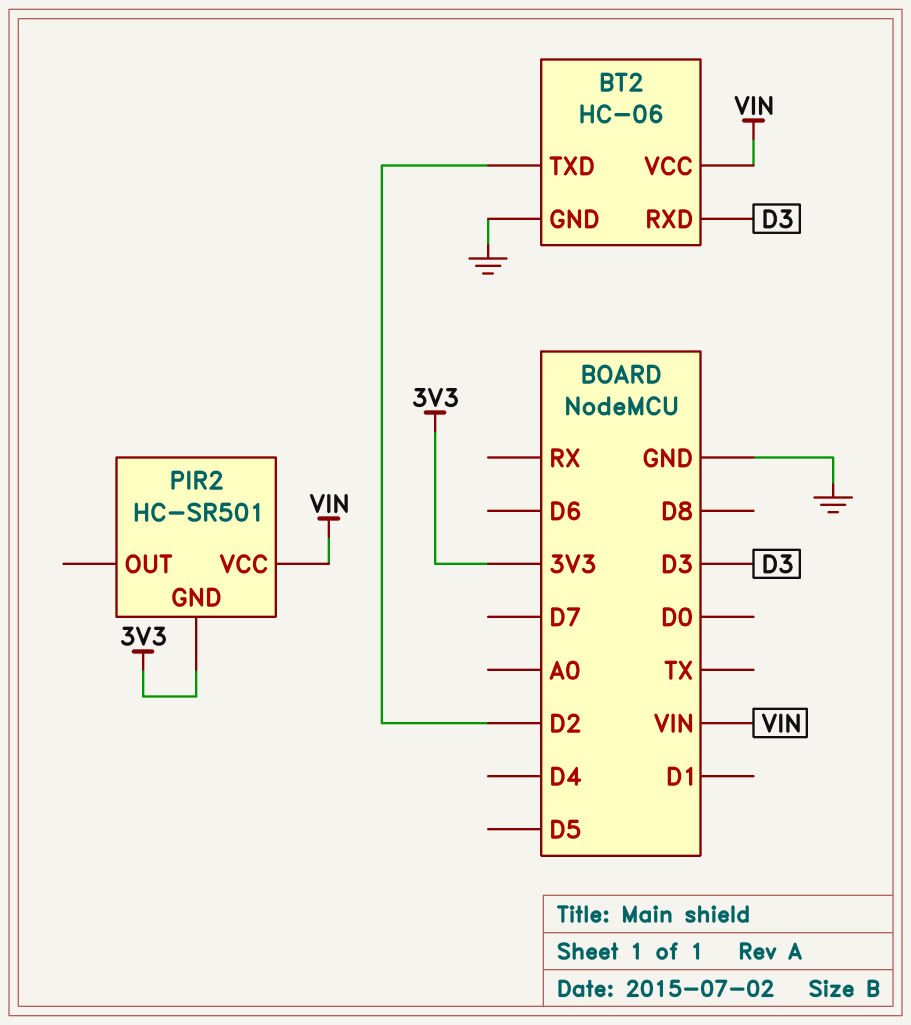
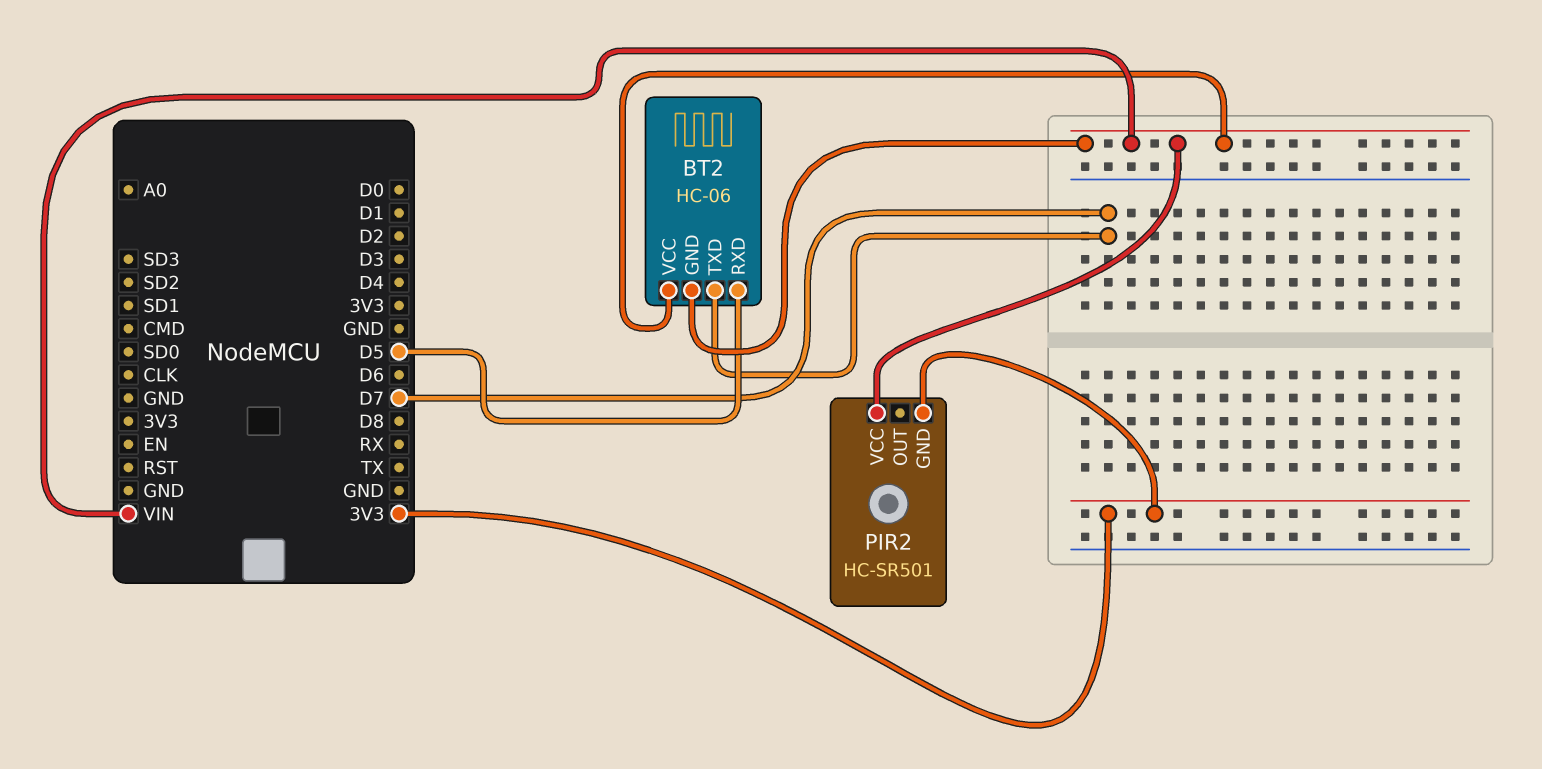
BT2 pin GND: GND -> VIN
BT2 pin RXD: D3 -> D5
BT2 pin TXD: D2 -> D7

